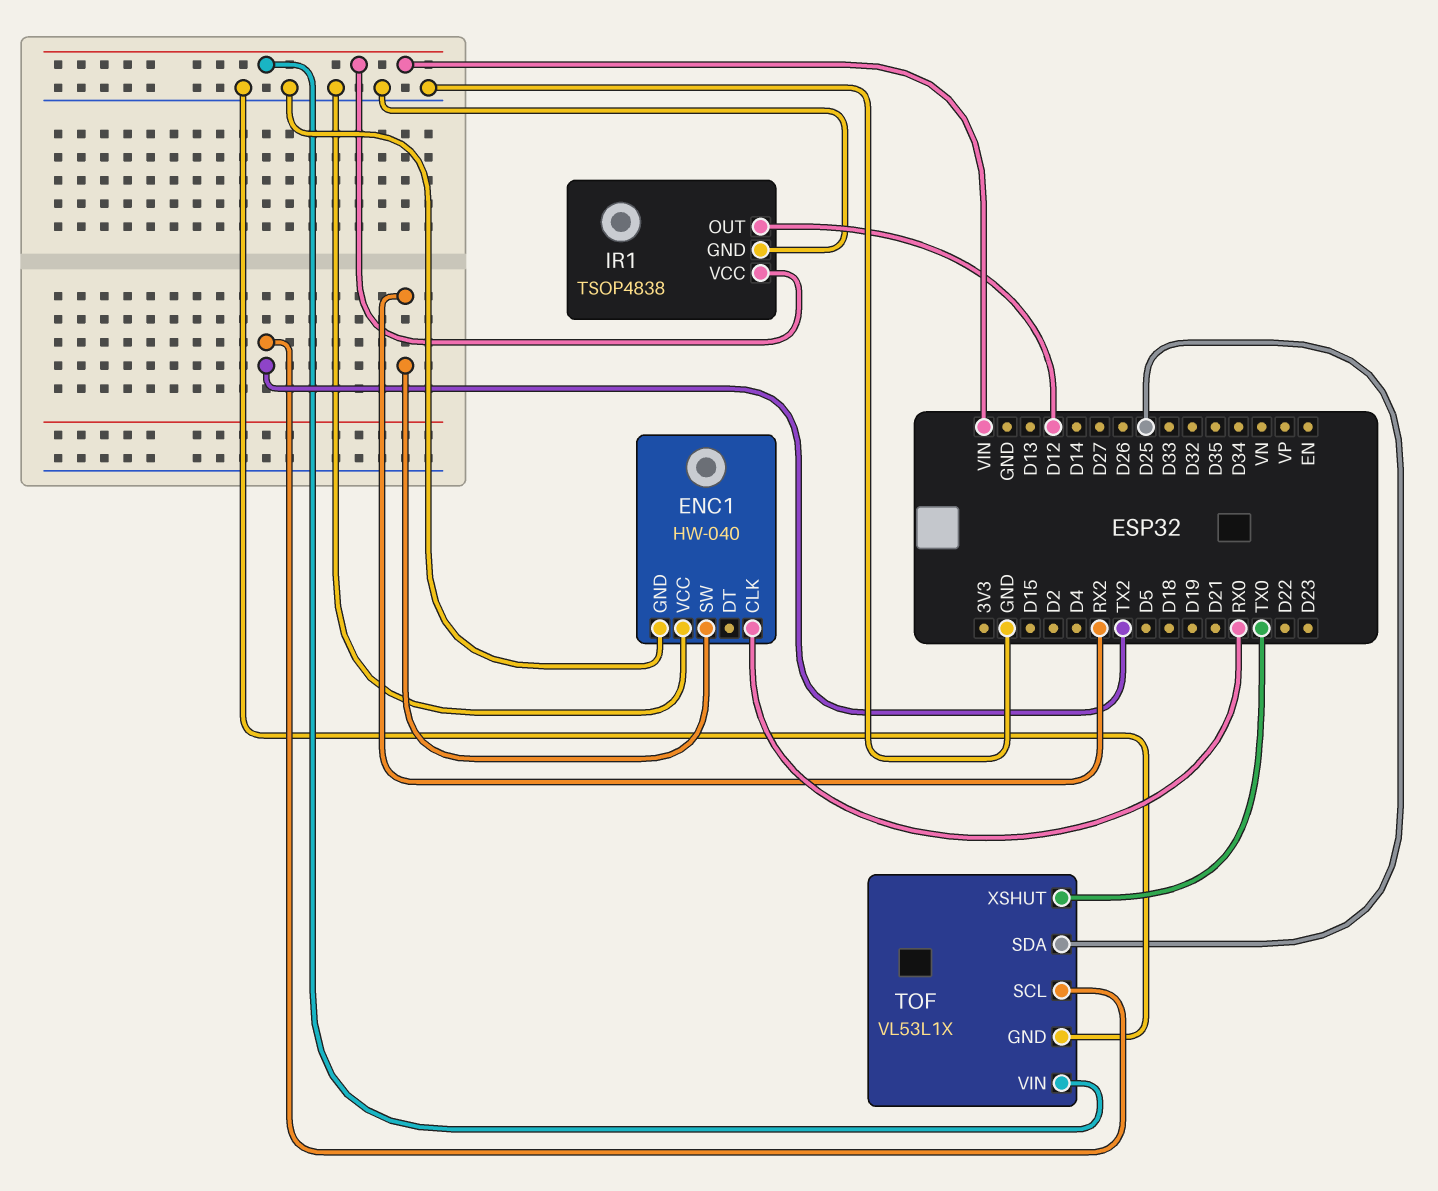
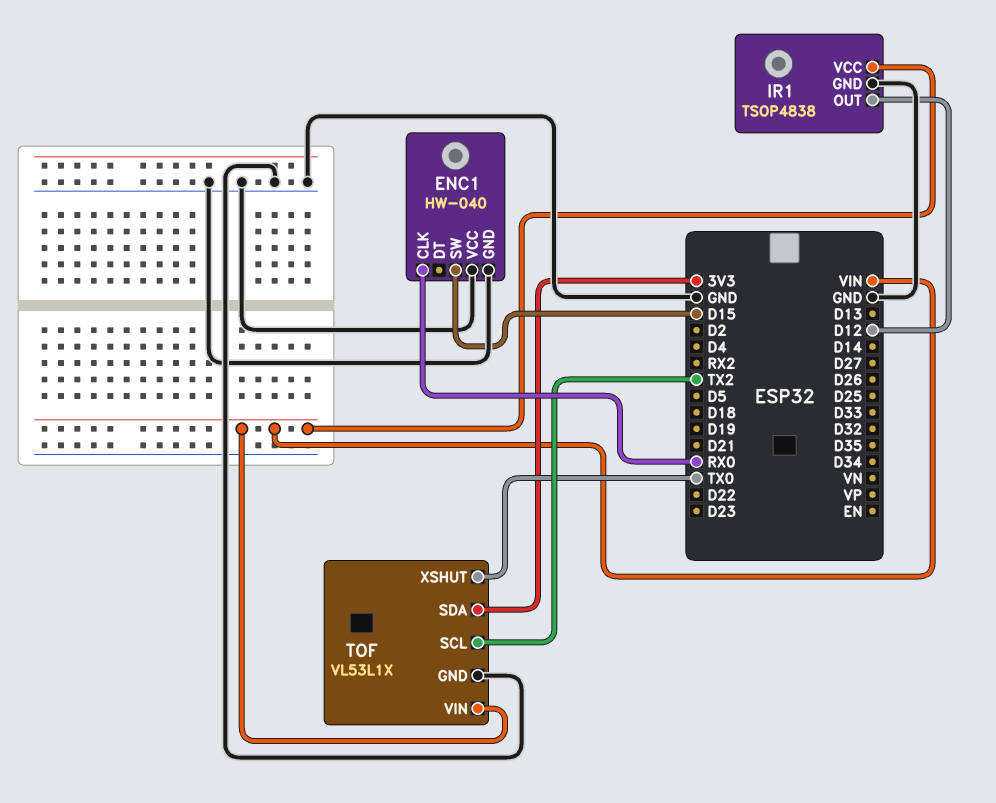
ENC1 pin SW: RX2 -> D15
TOF pin SDA: D25 -> 3V3

